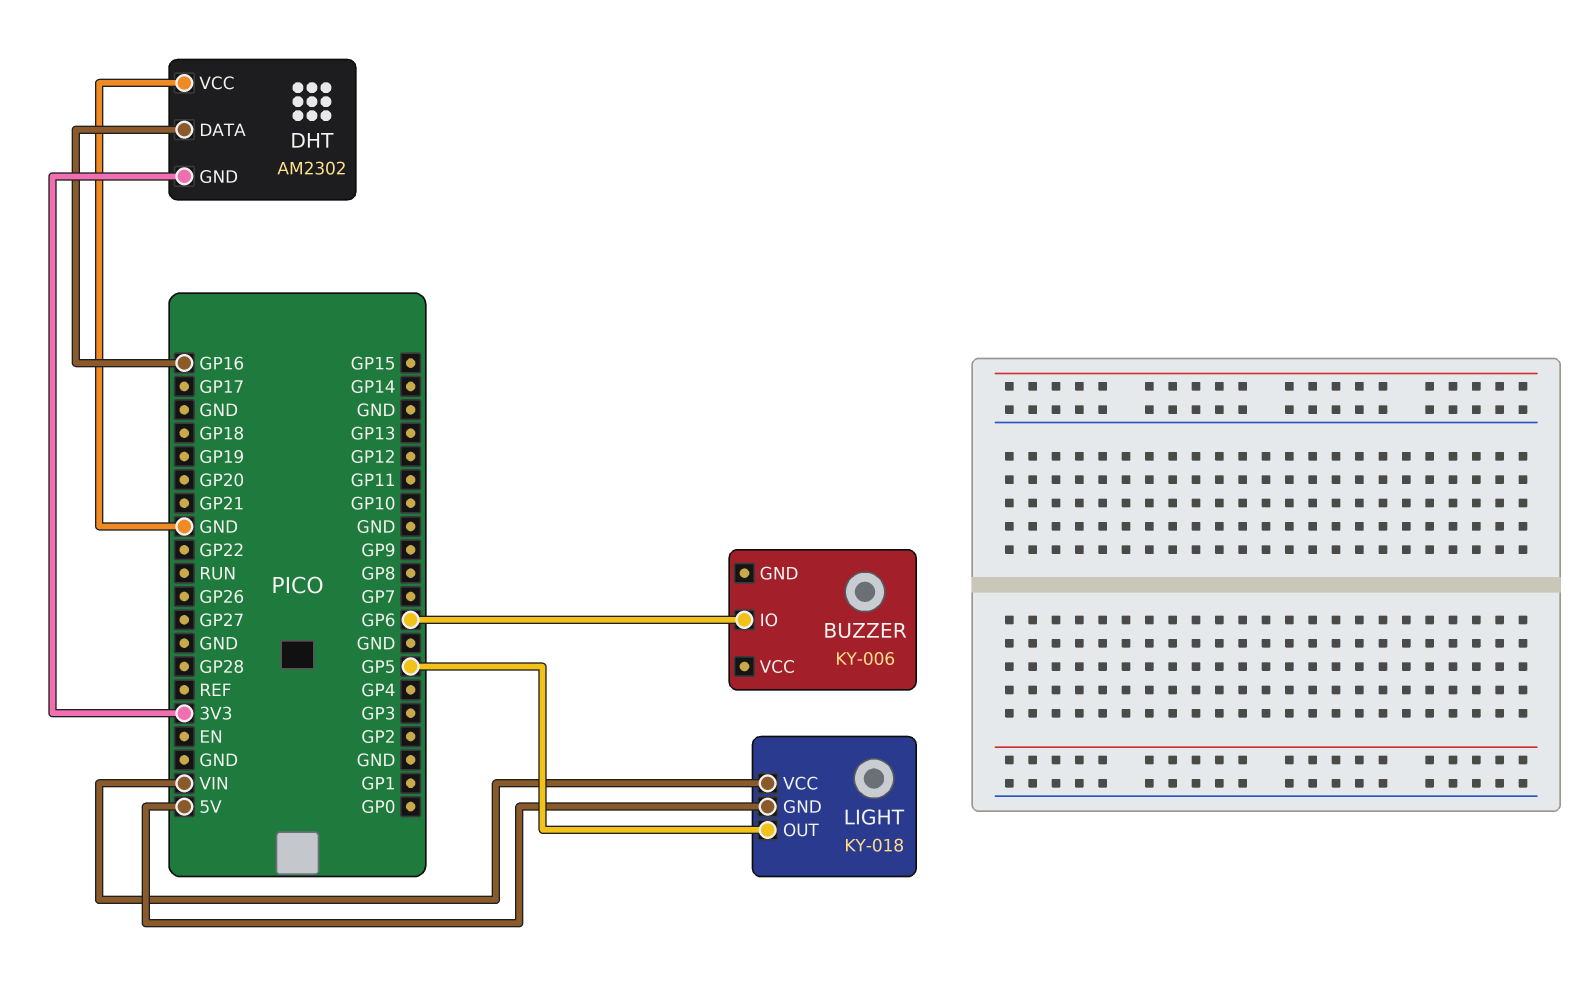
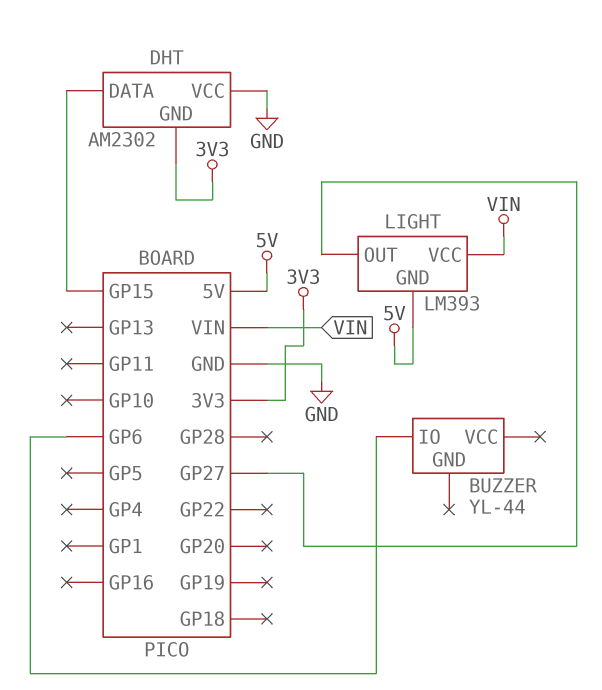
BUZZER: KY-006 -> YL-44
DHT pin DATA: GP16 -> GP15
LIGHT: KY-018 -> LM393
LIGHT pin OUT: GP5 -> GP27

